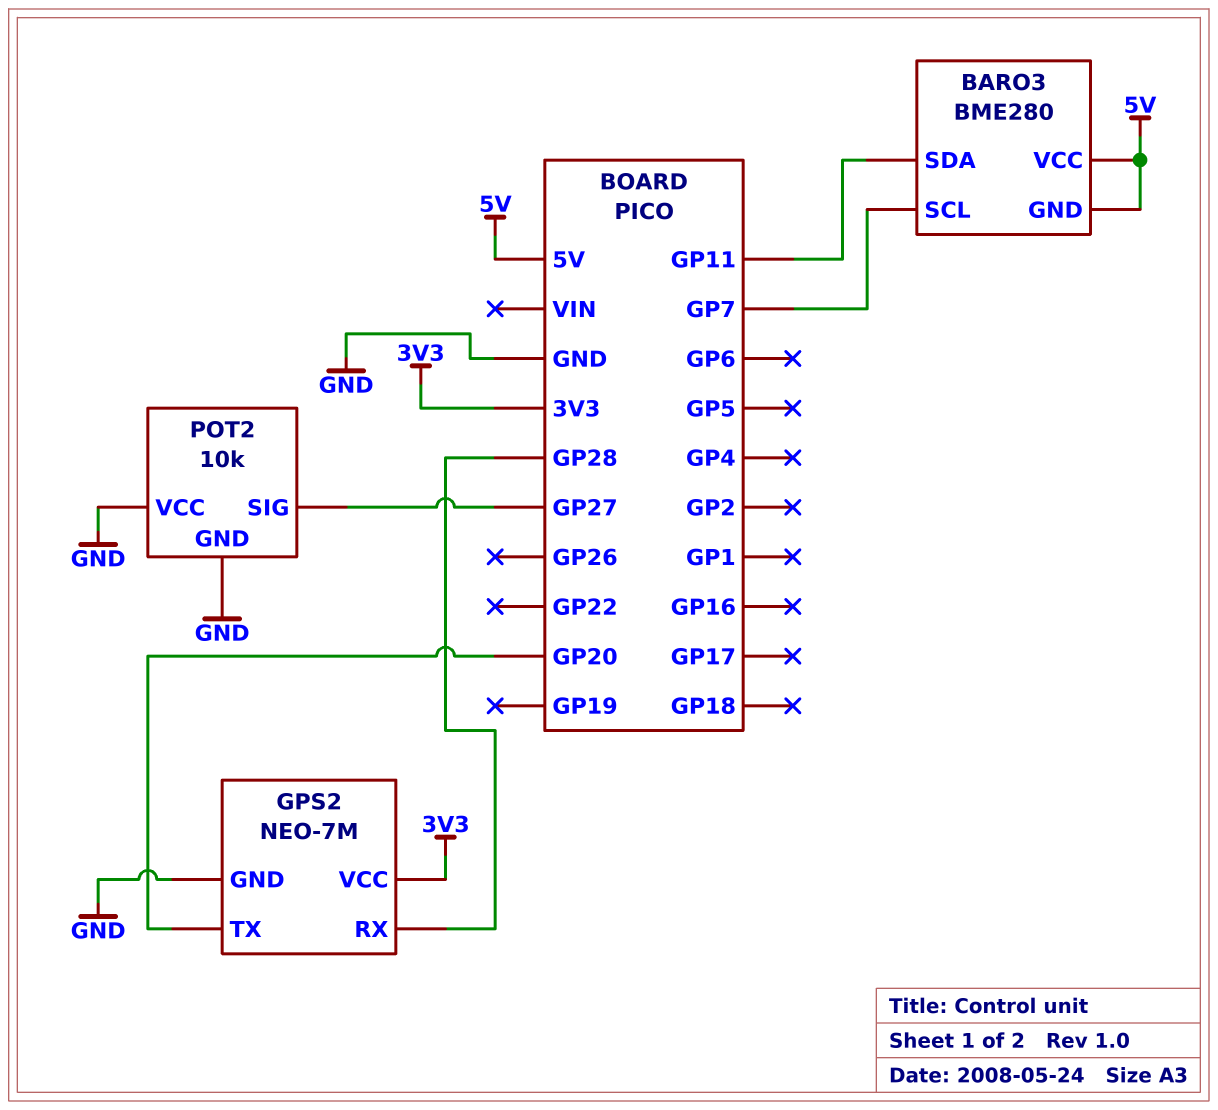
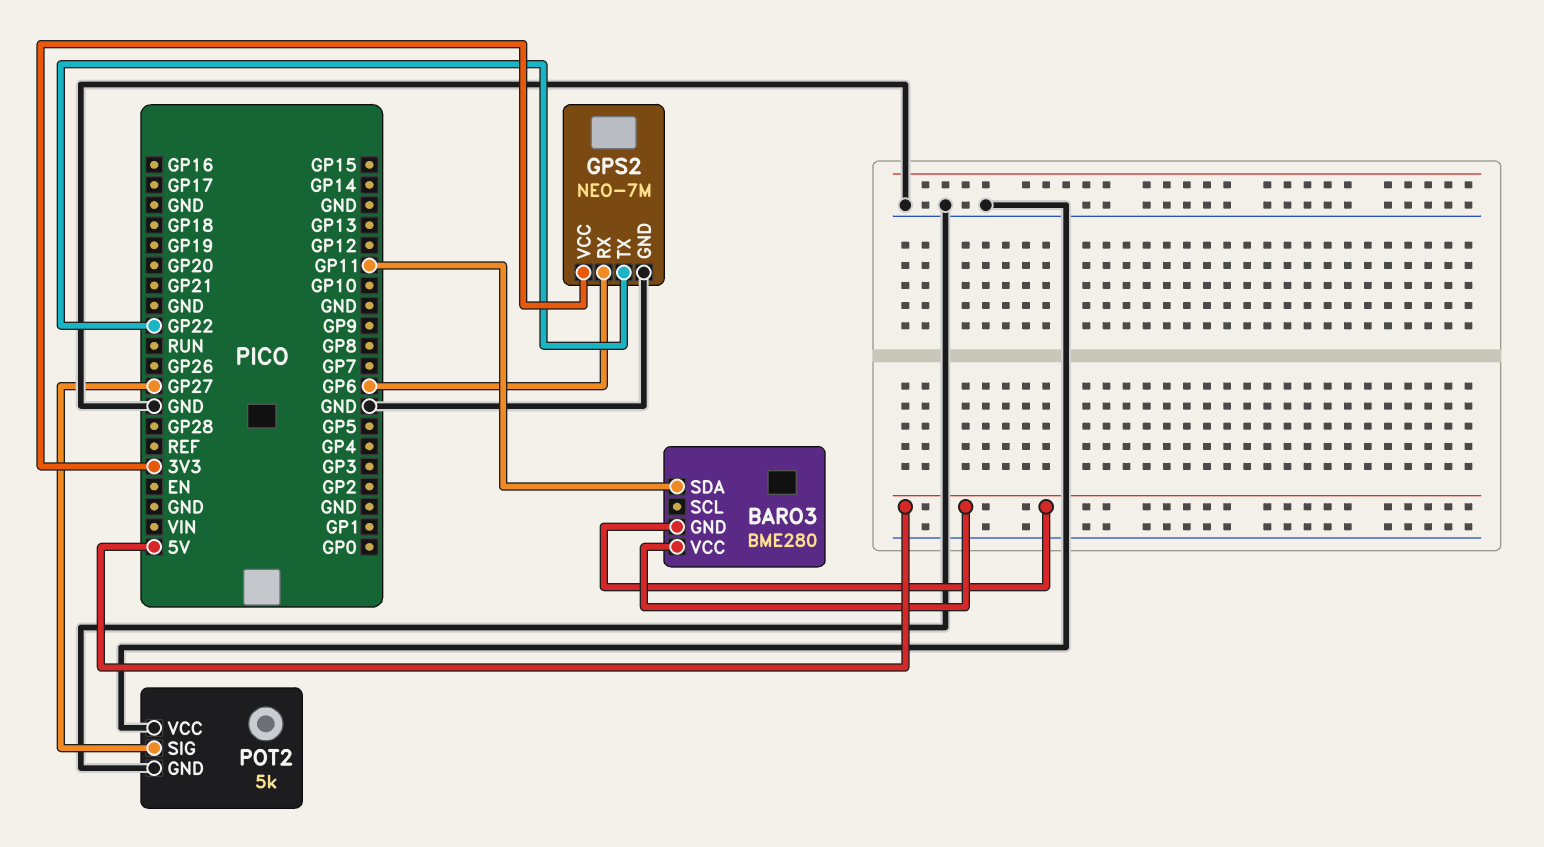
BARO3 pin SCL: GP7 -> none
GPS2 pin RX: GP28 -> GP6
GPS2 pin TX: GP20 -> GP22
POT2: 10k -> 5k

